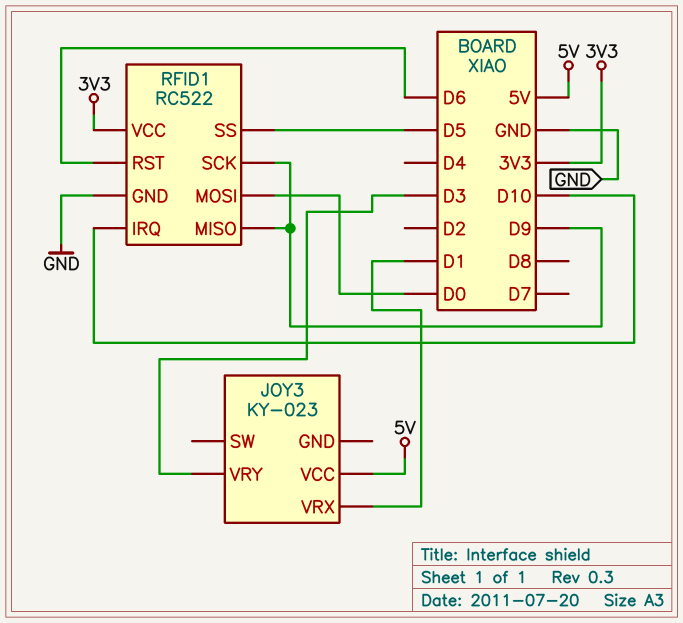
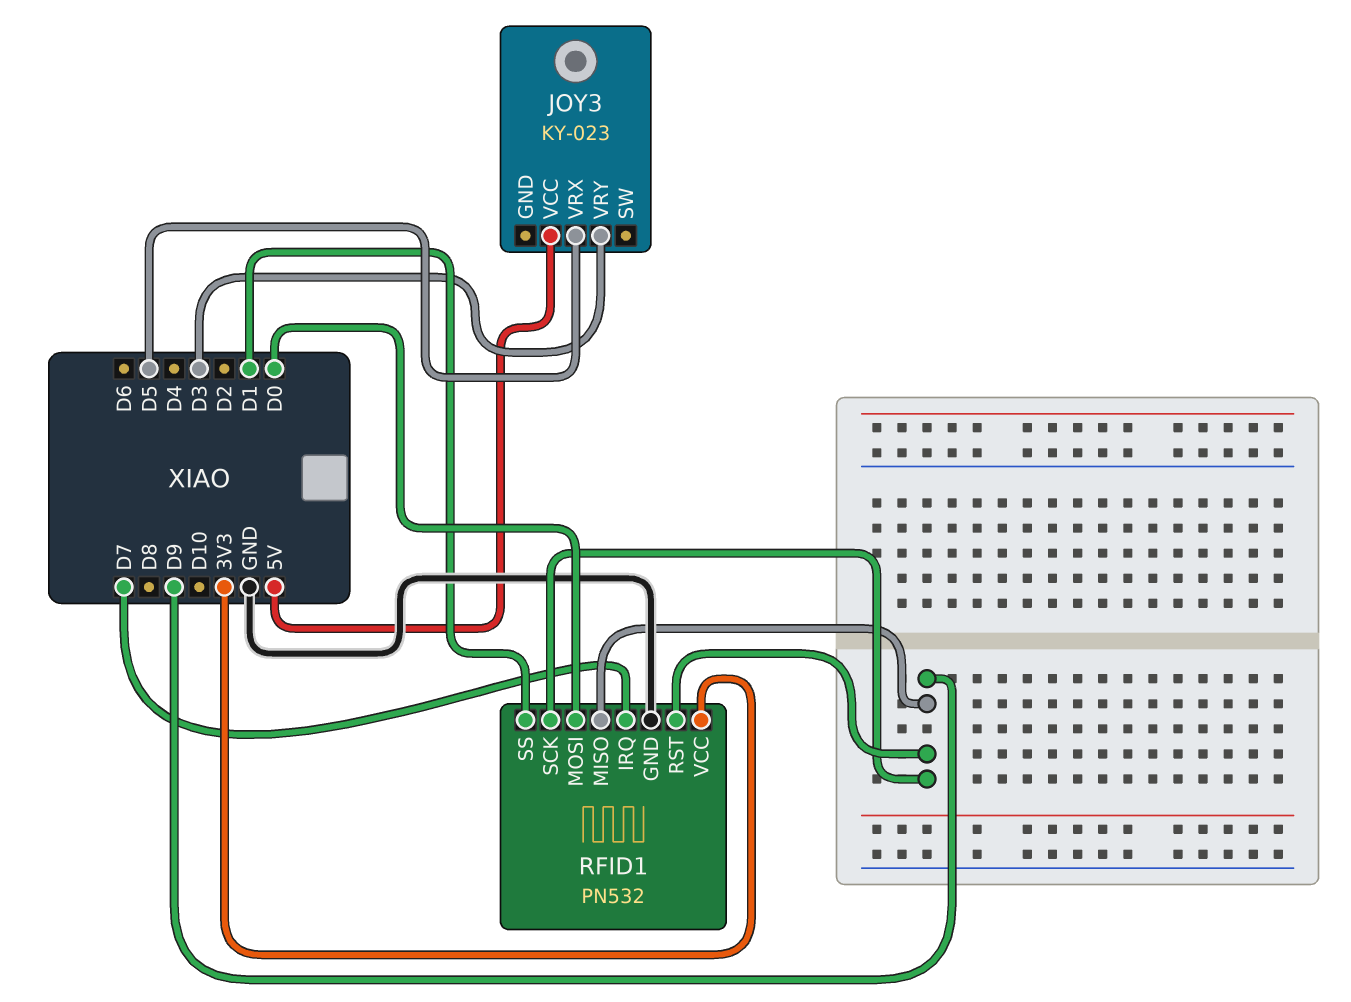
JOY3 pin VRX: D1 -> D5
RFID1: RC522 -> PN532
RFID1 pin IRQ: D10 -> D7
RFID1 pin RST: D6 -> D9
RFID1 pin SS: D5 -> D1

